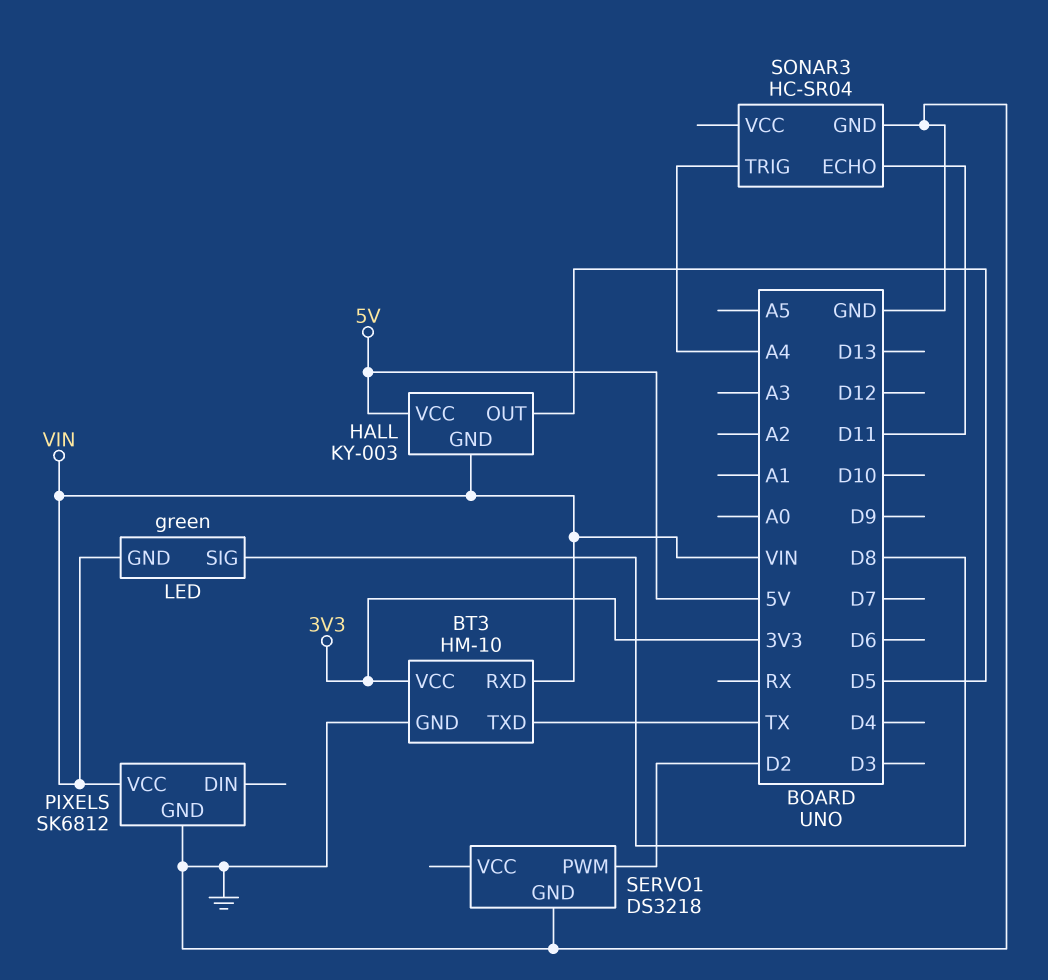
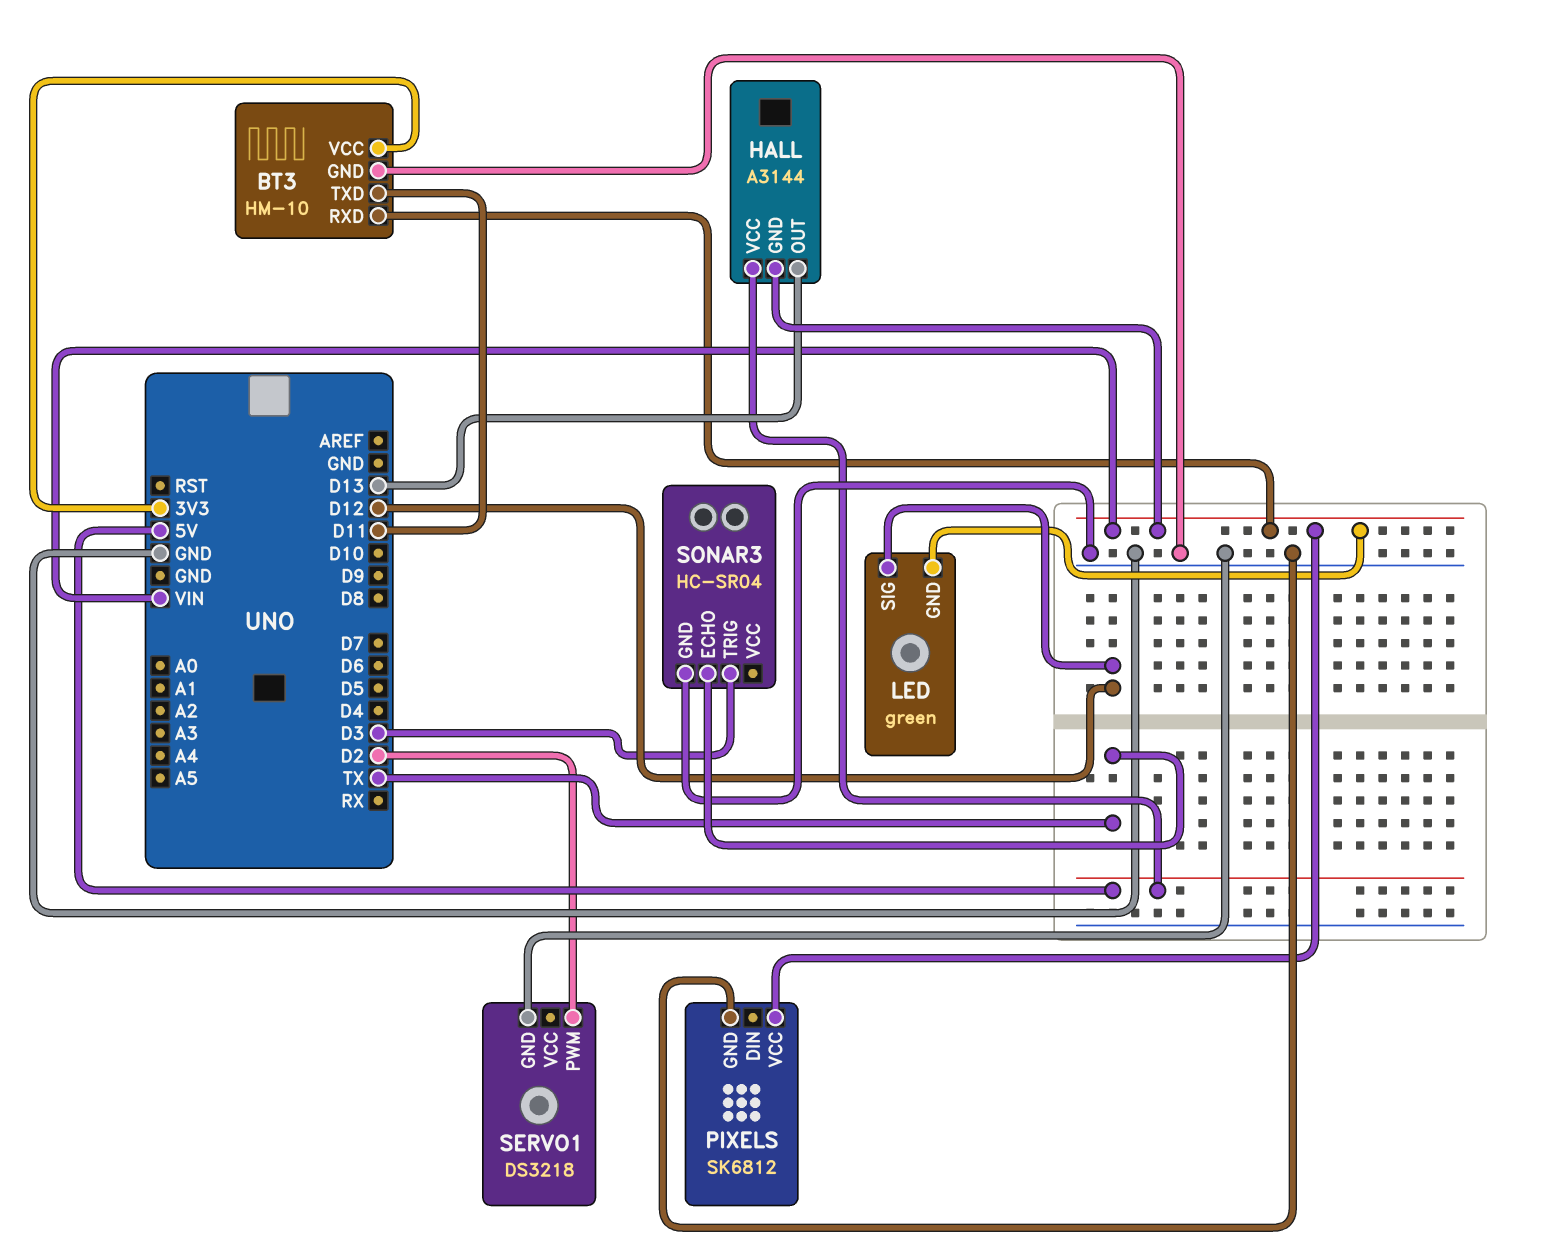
BT3 pin TXD: TX -> D11
HALL: KY-003 -> A3144
HALL pin OUT: D5 -> D13
LED pin SIG: D8 -> D12
SONAR3 pin ECHO: D11 -> TX
SONAR3 pin TRIG: A4 -> D3

